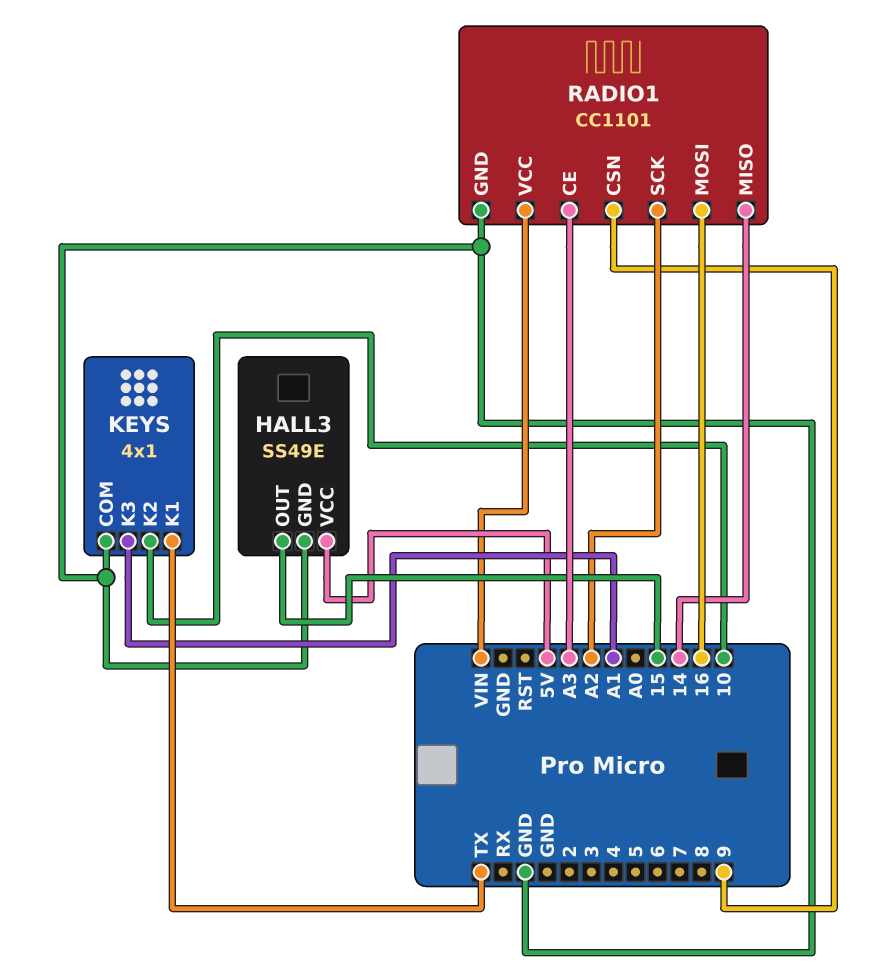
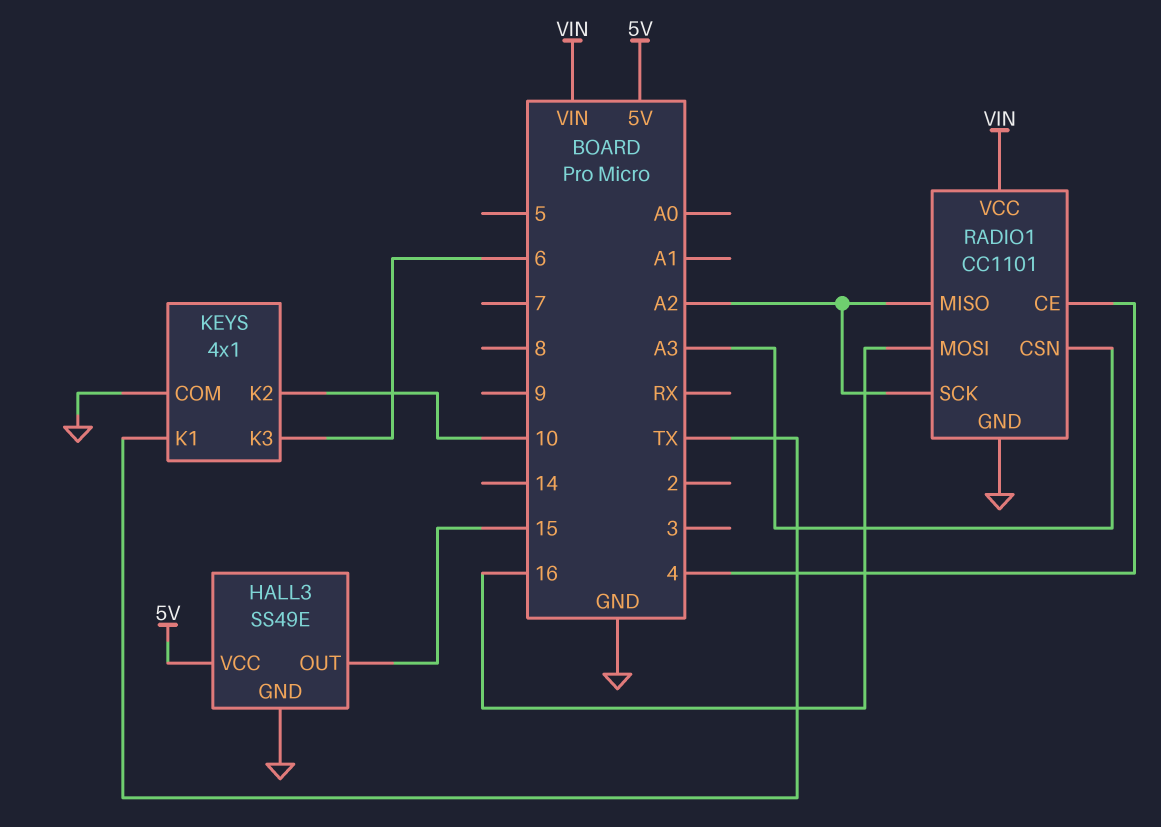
KEYS pin K3: A1 -> 6
RADIO1 pin CE: A3 -> 4
RADIO1 pin CSN: 9 -> A3
RADIO1 pin MISO: 14 -> A2

